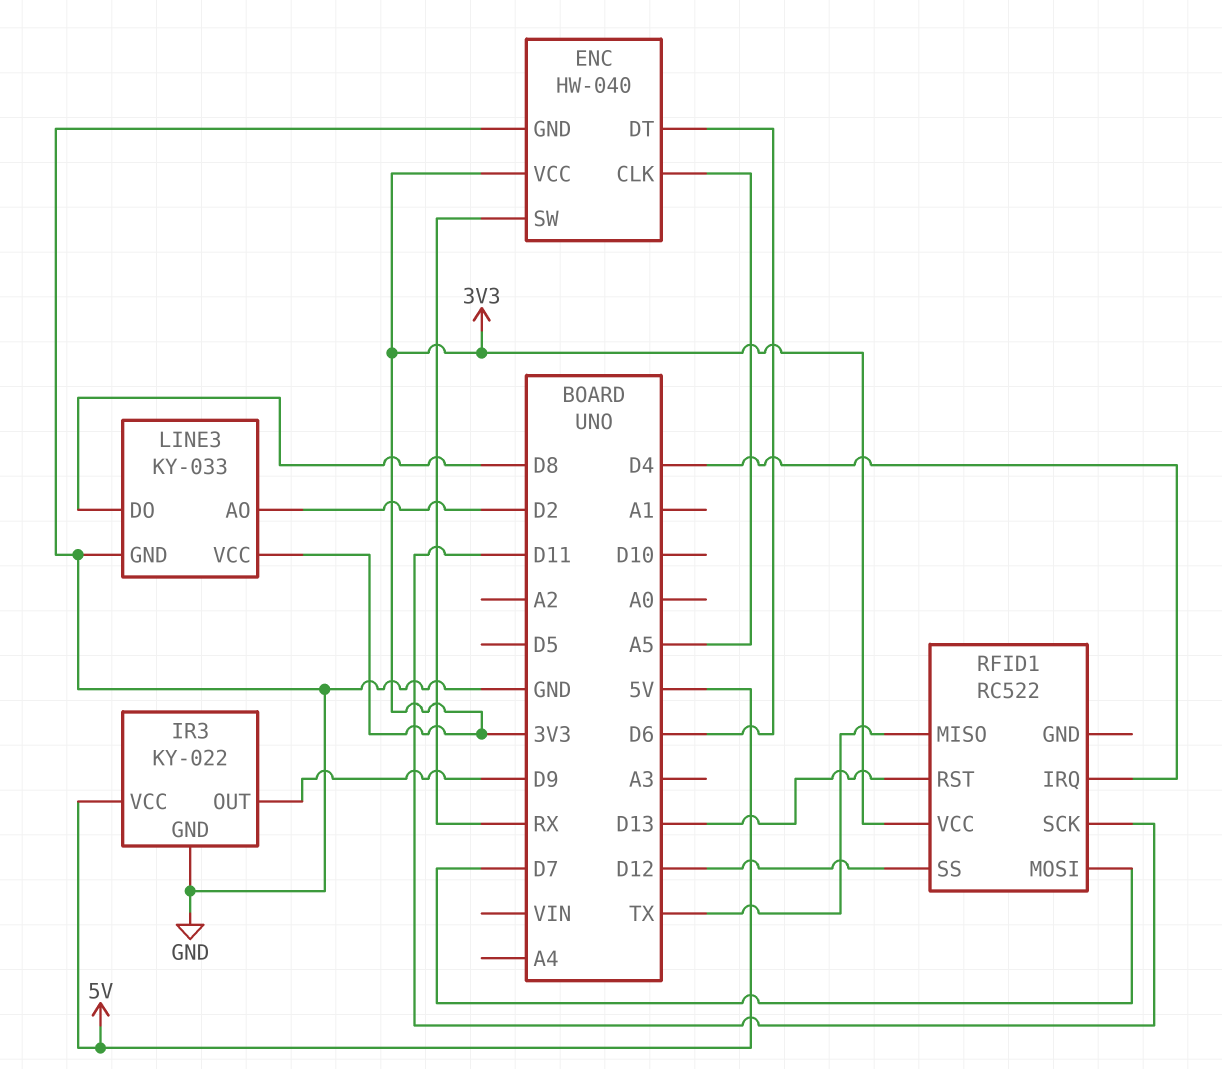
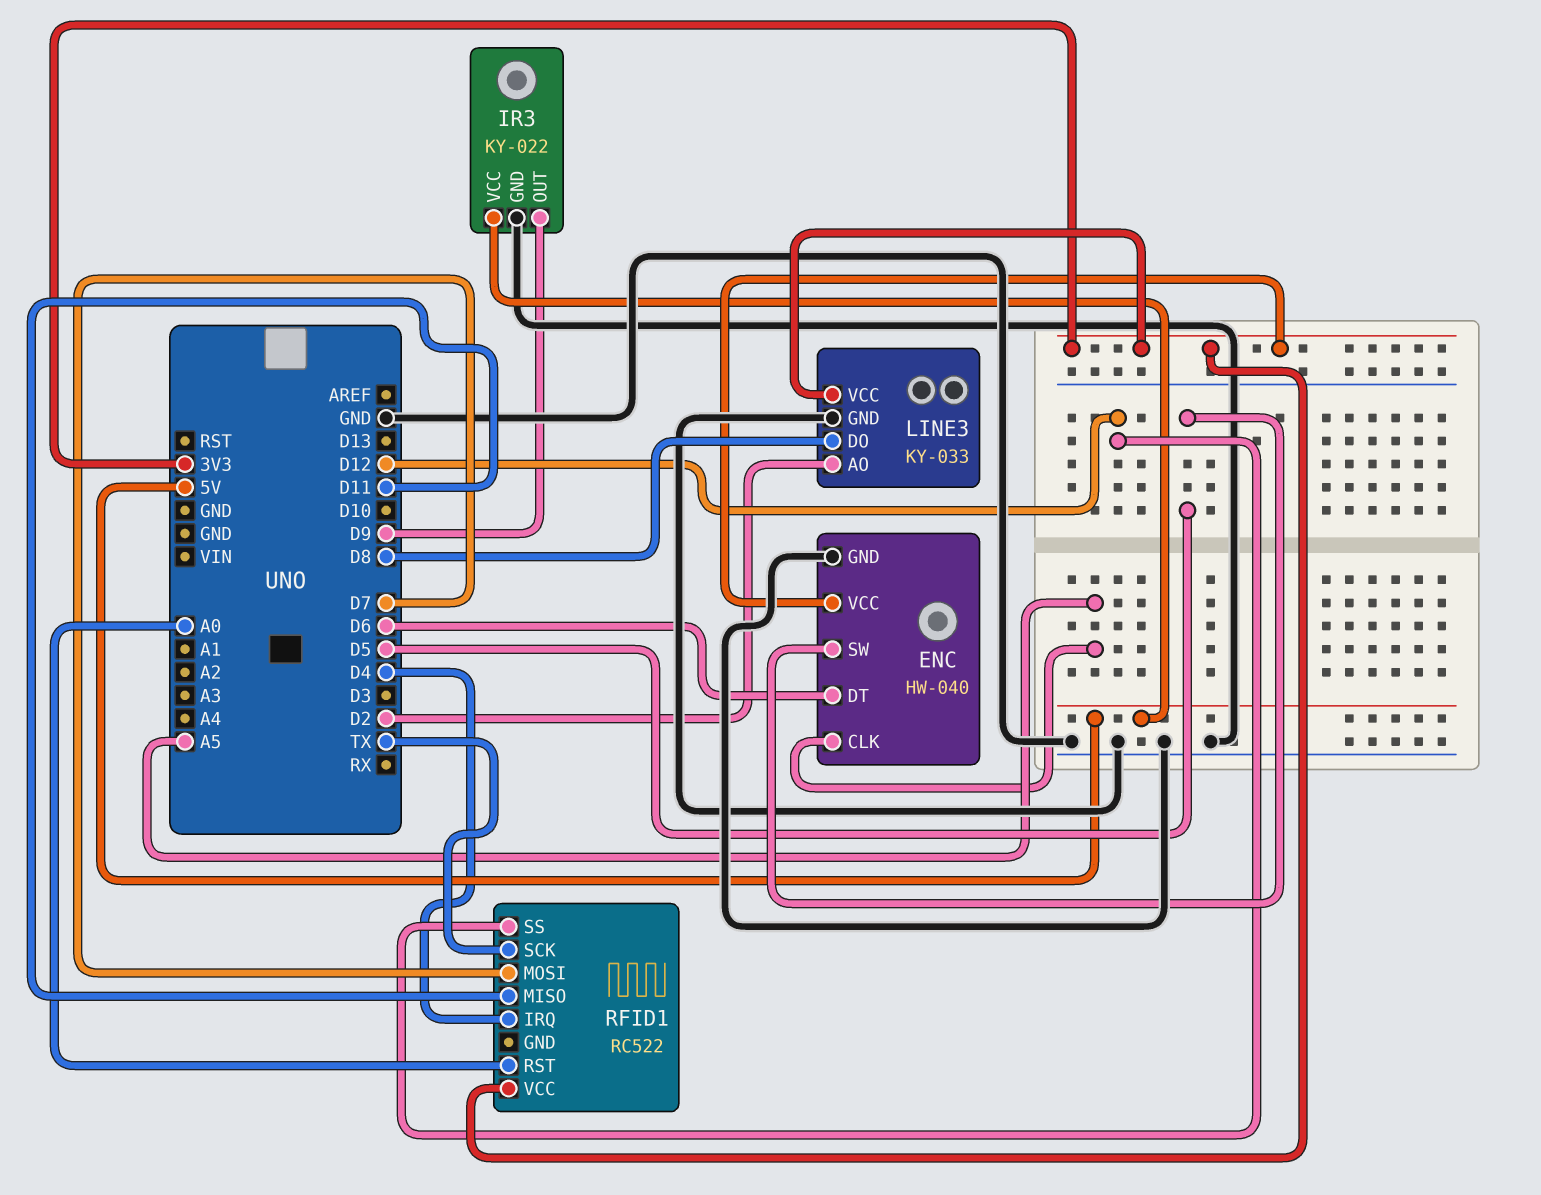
ENC pin SW: RX -> D5
RFID1 pin MISO: TX -> D11
RFID1 pin RST: D13 -> A0
RFID1 pin SCK: D11 -> TX

